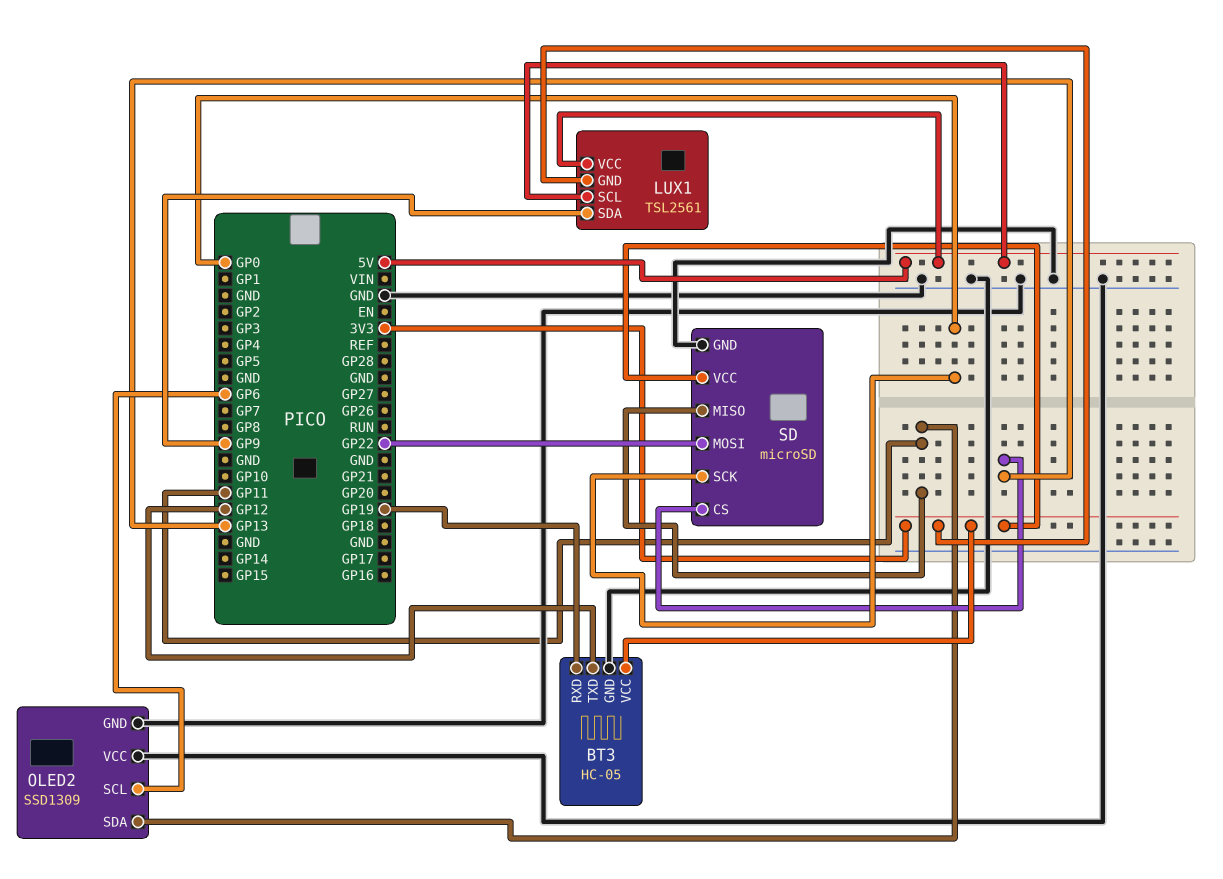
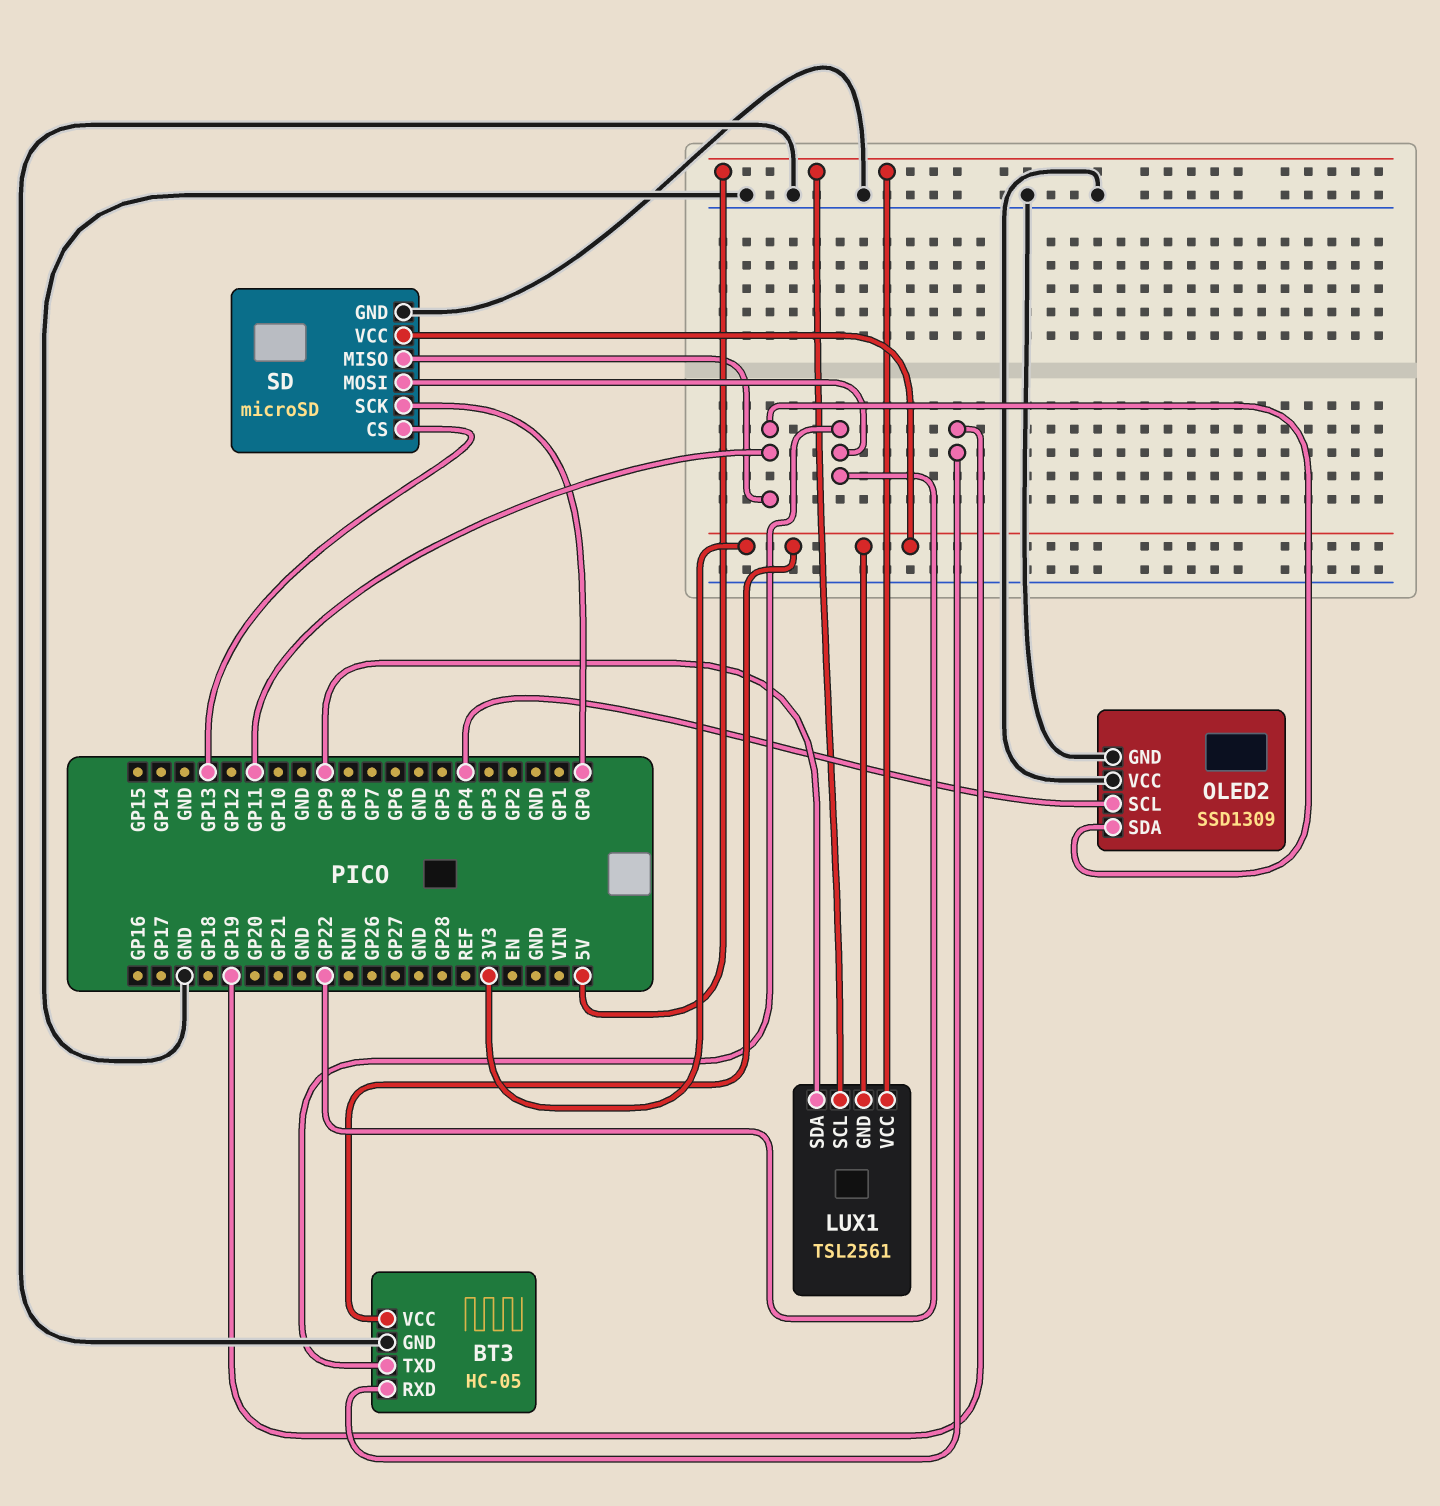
BT3 pin TXD: GP12 -> GP22
OLED2 pin SCL: GP6 -> GP4

